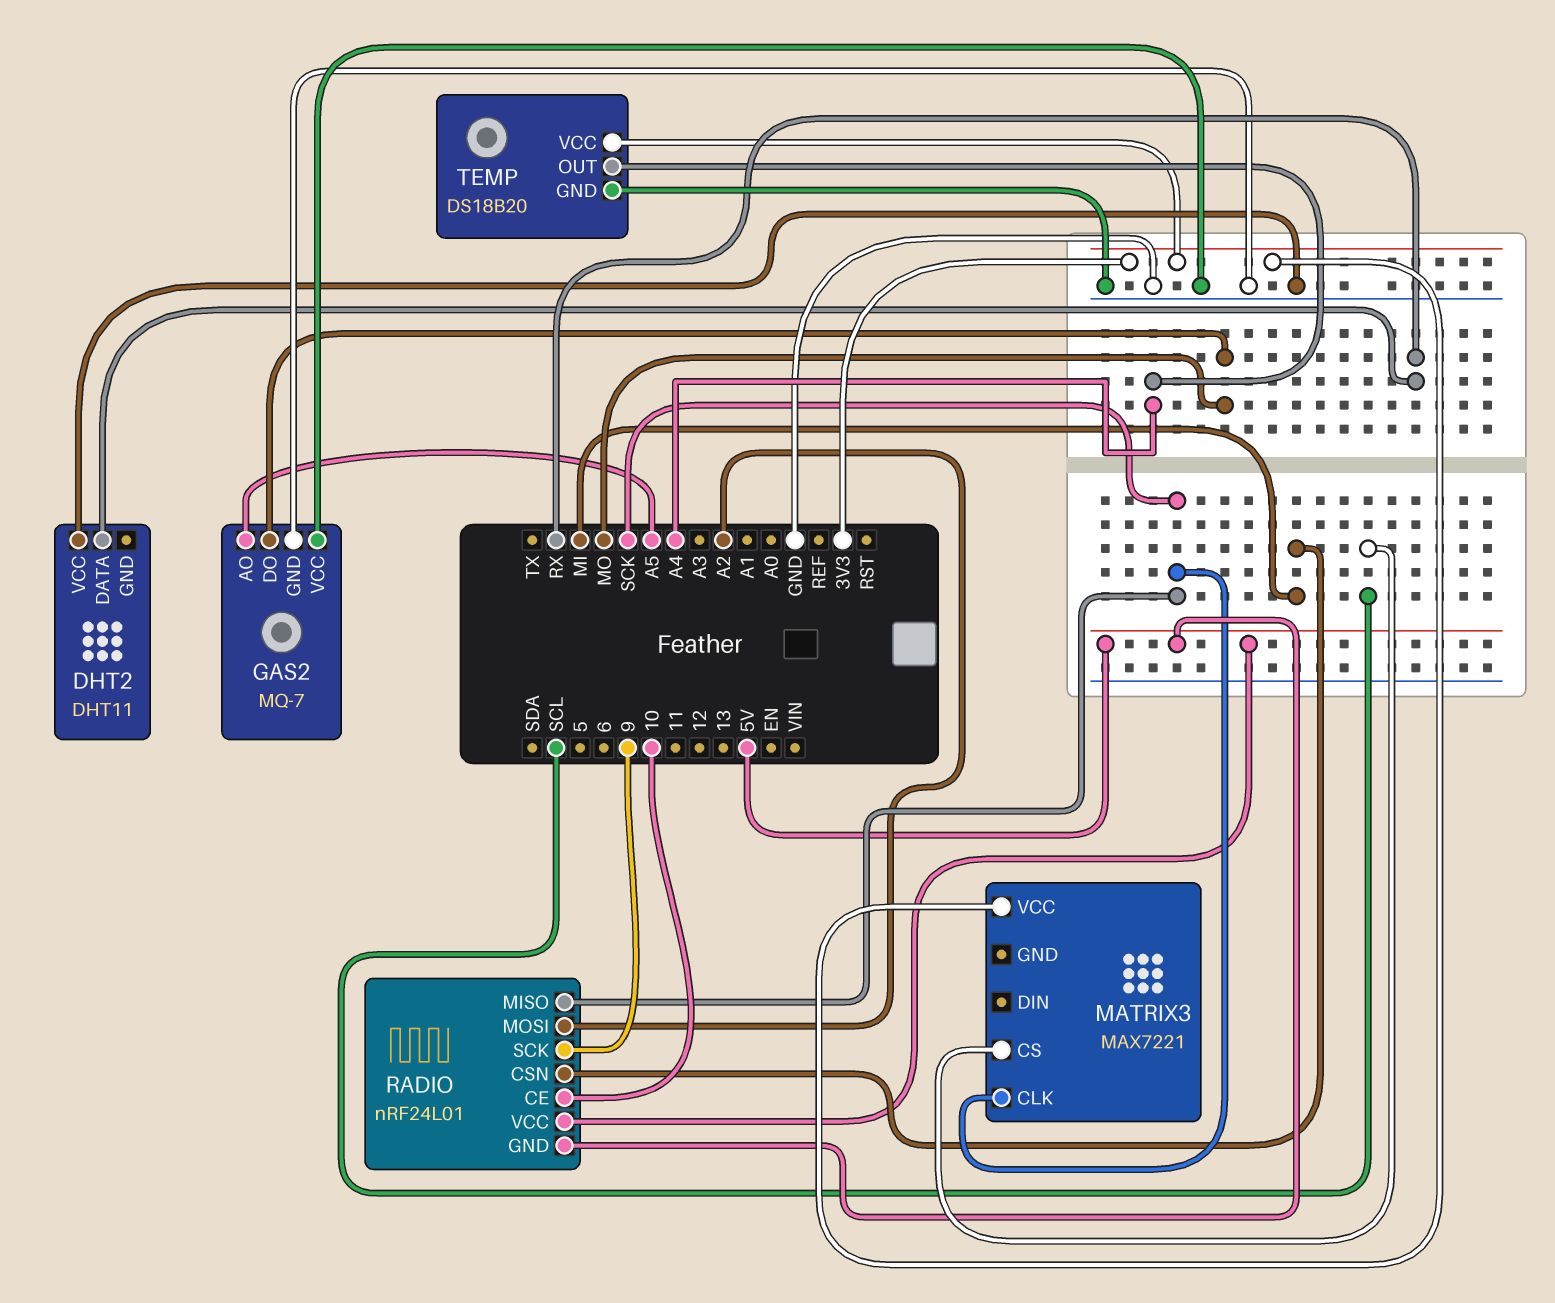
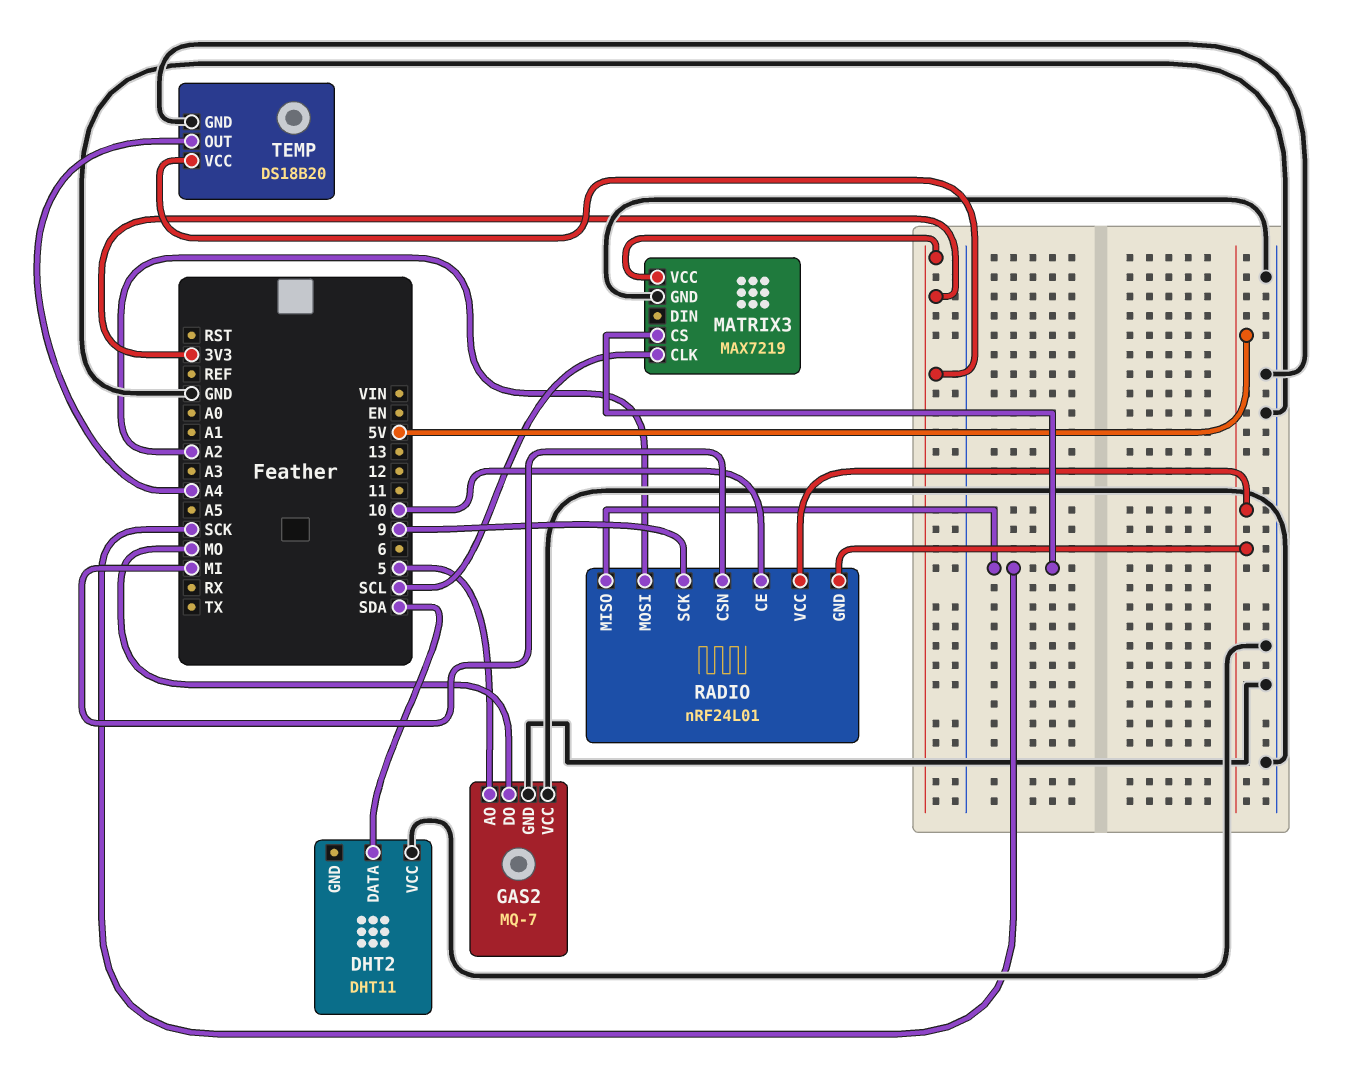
DHT2 pin DATA: RX -> SDA
GAS2 pin AO: A5 -> 5
MATRIX3: MAX7221 -> MAX7219
MATRIX3 pin CLK: SCK -> SCL
MATRIX3 pin CS: SCL -> SCK
MATRIX3 pin GND: none -> GND

